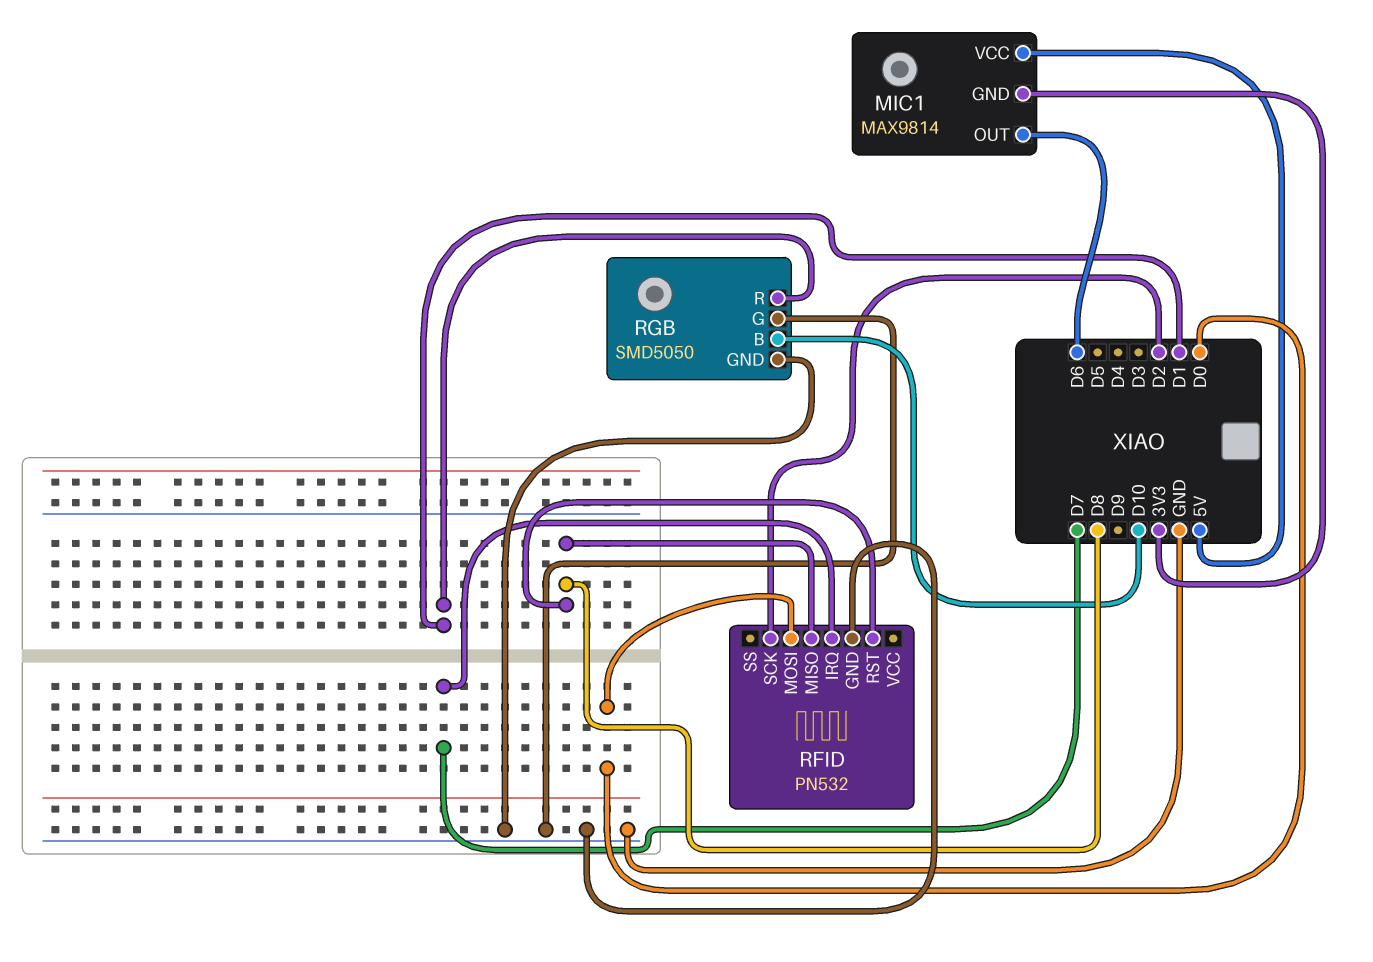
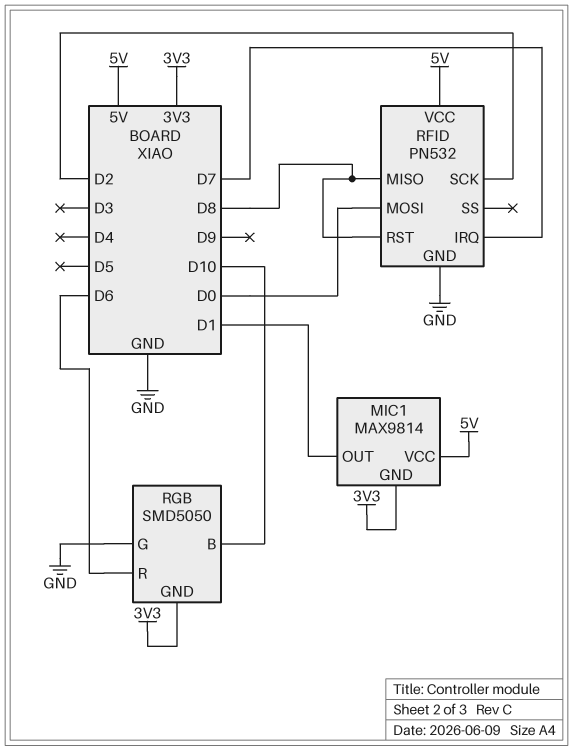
MIC1 pin OUT: D6 -> D1
RFID pin VCC: none -> 5V
RGB pin GND: GND -> 3V3
RGB pin R: D1 -> D6

